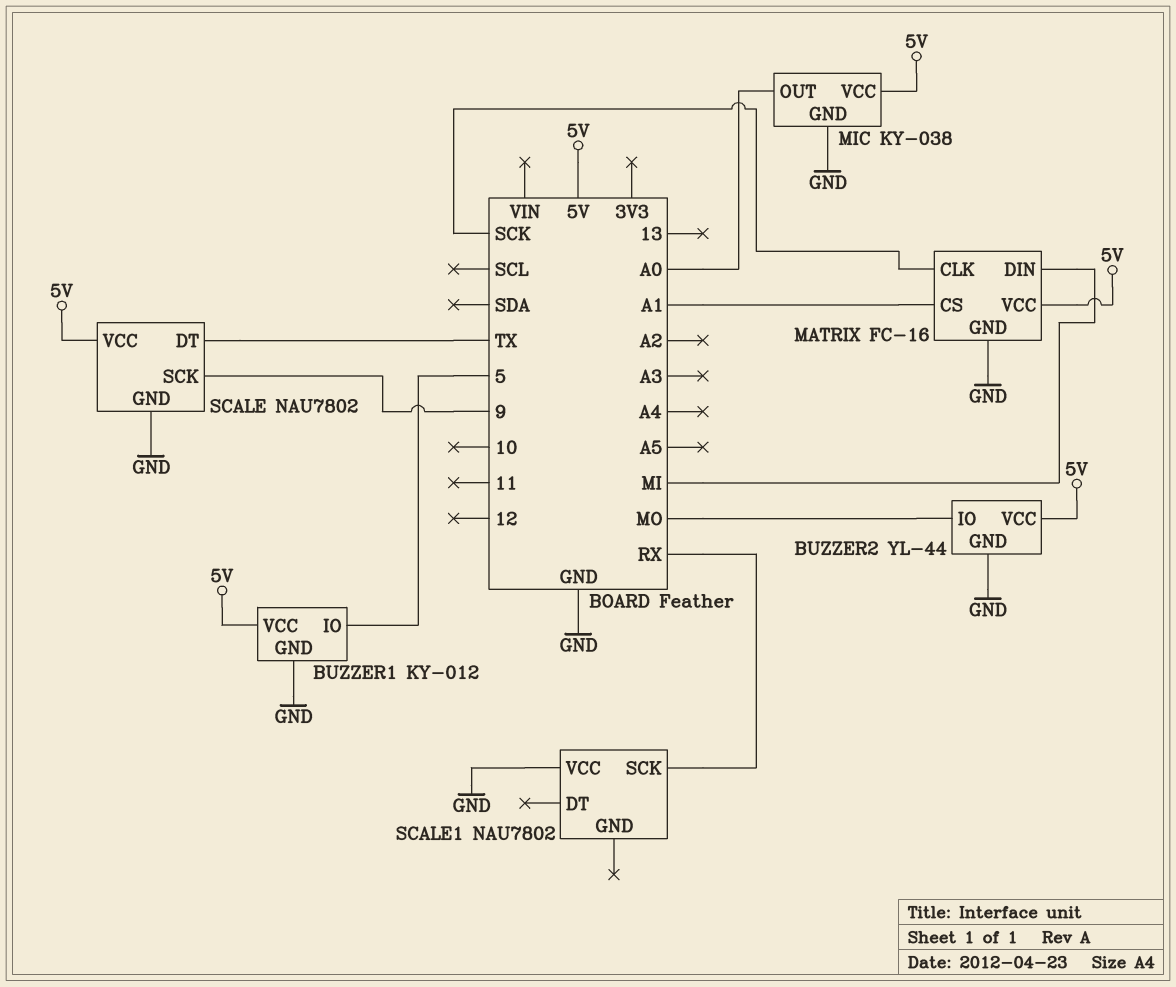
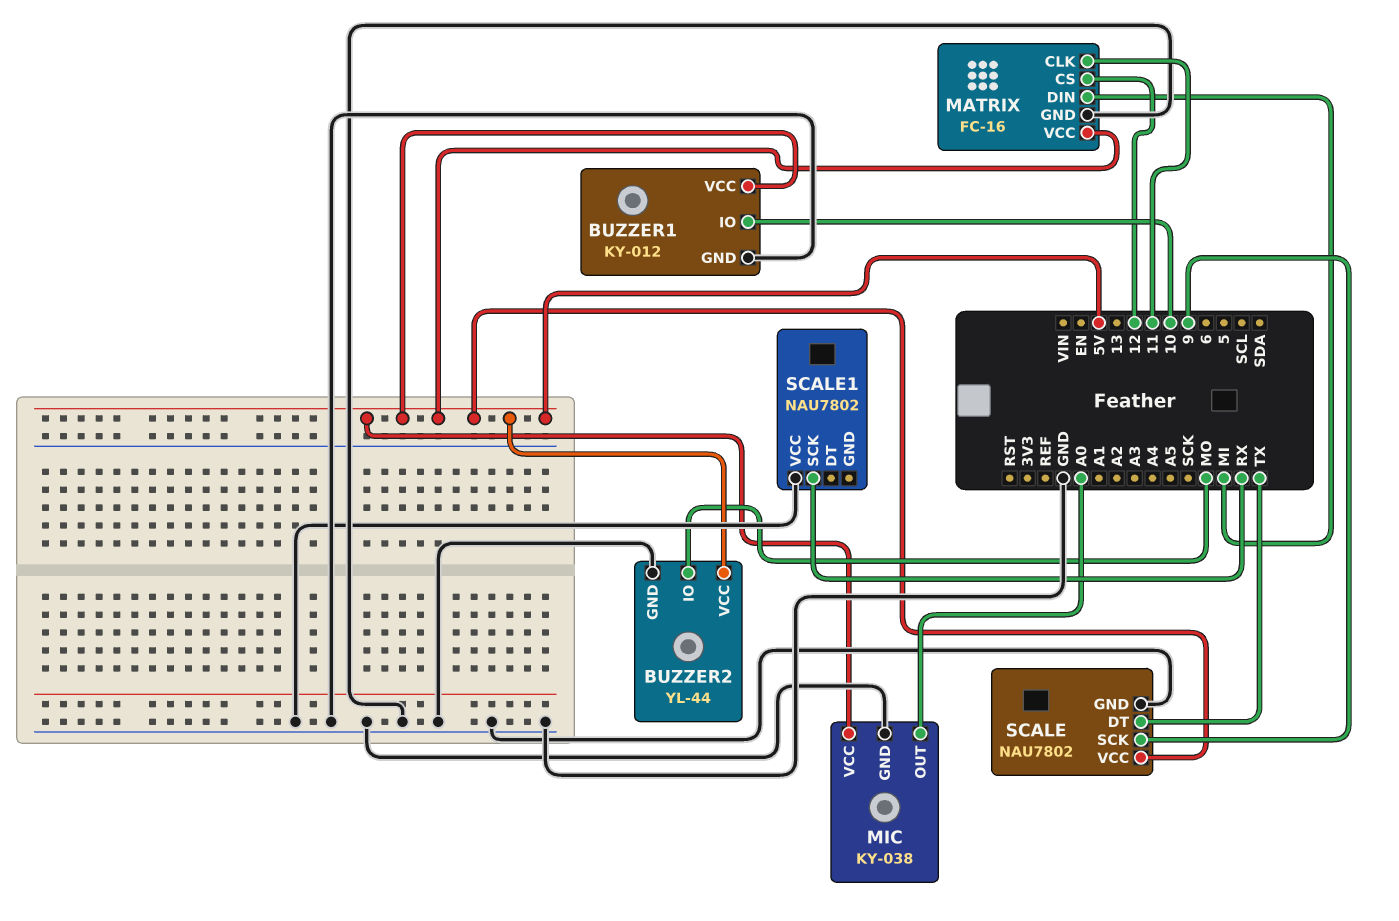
BUZZER1 pin IO: 5 -> 10
MATRIX pin CLK: SCK -> 11
MATRIX pin CS: A1 -> 12

